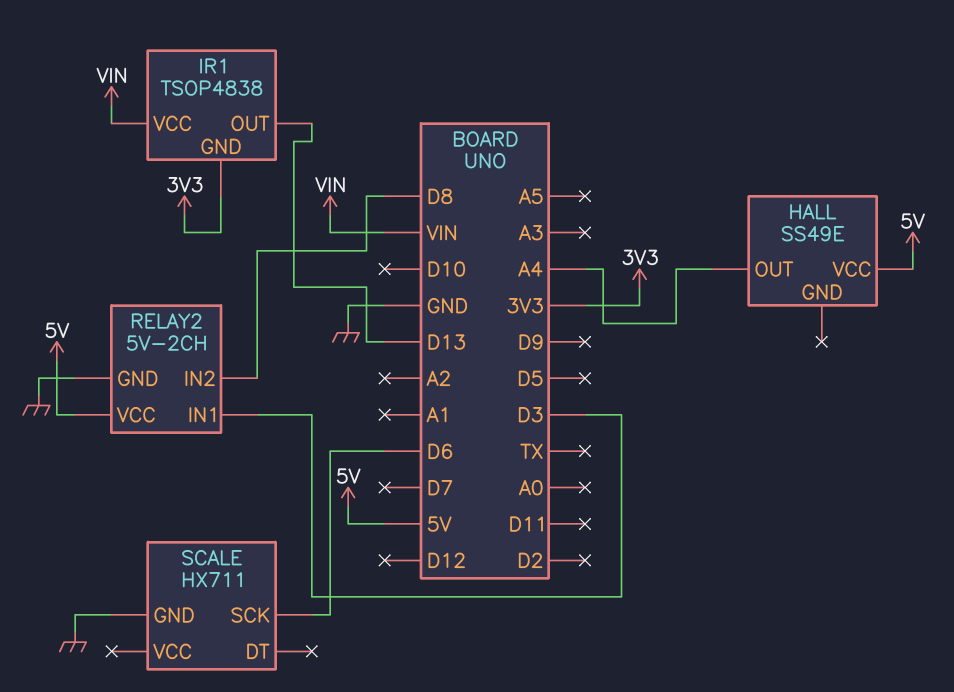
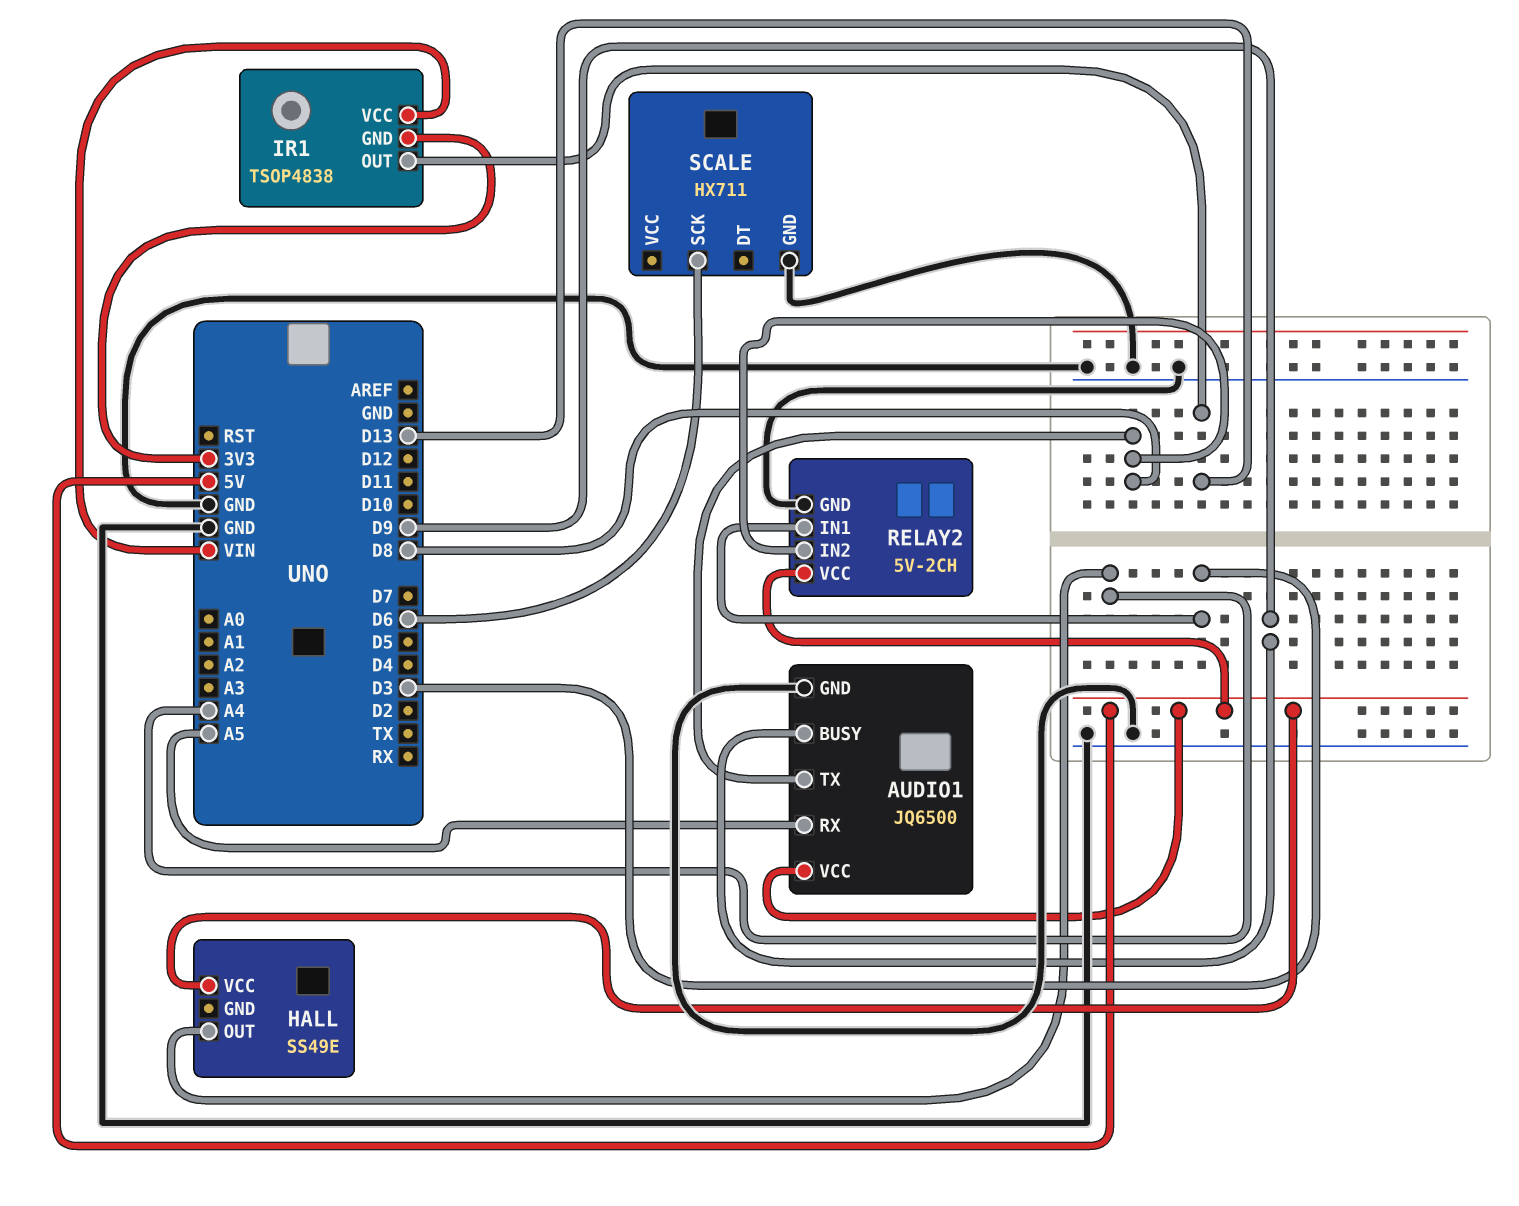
AUDIO1: none -> JQ6500
AUDIO1 pin BUSY: none -> D9
AUDIO1 pin GND: none -> GND
AUDIO1 pin RX: none -> A5
AUDIO1 pin TX: none -> D8
AUDIO1 pin VCC: none -> 5V

